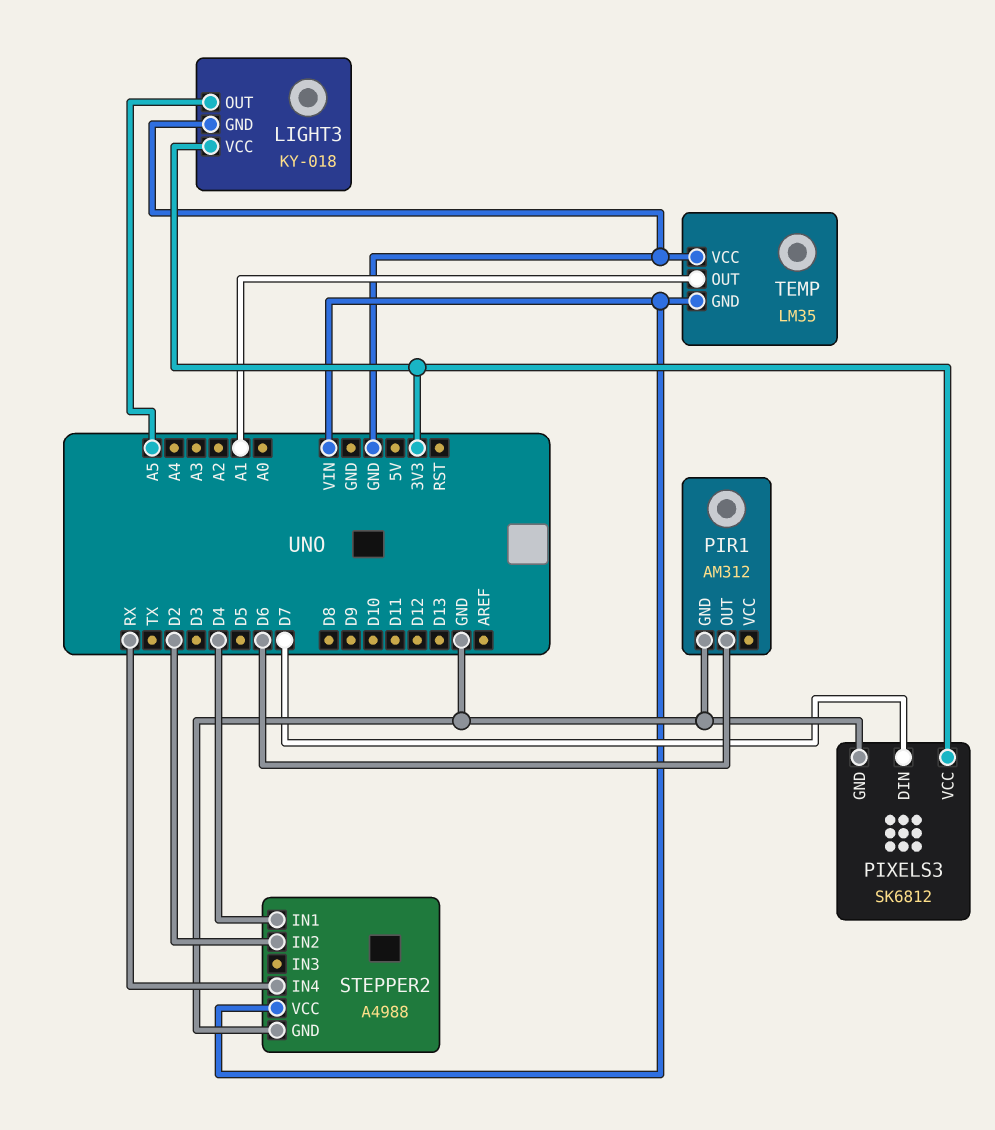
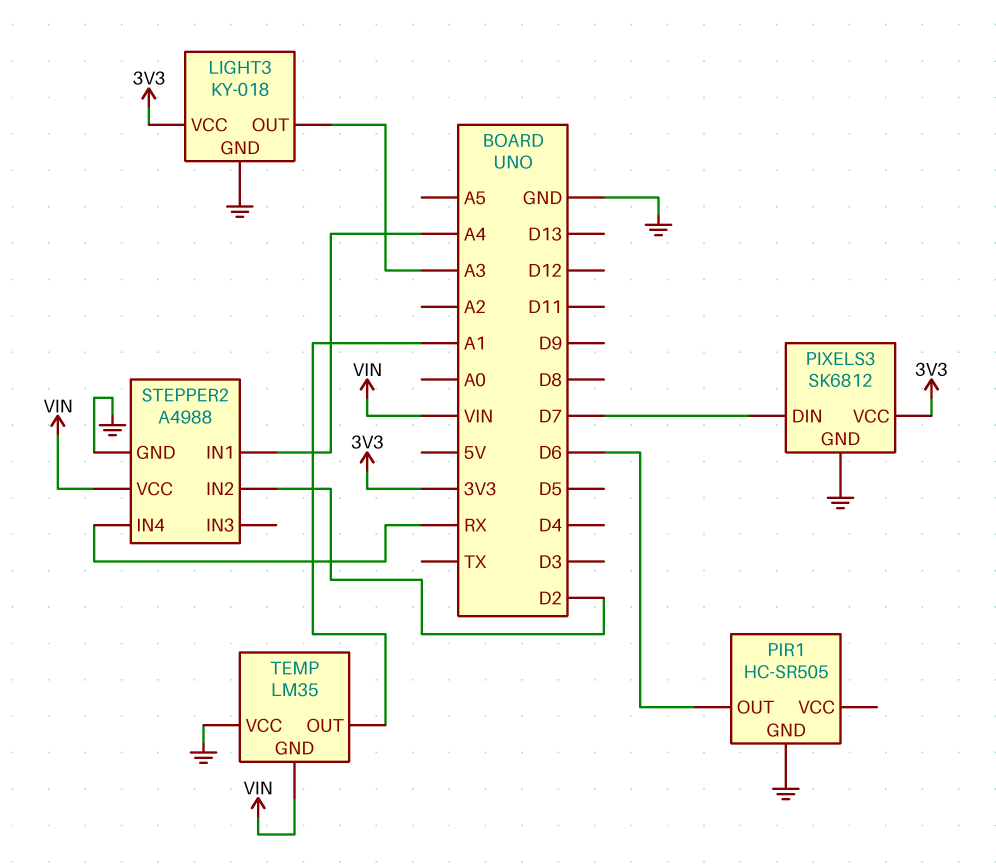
LIGHT3 pin OUT: A5 -> A3
PIR1: AM312 -> HC-SR505
STEPPER2 pin IN1: D4 -> A4

